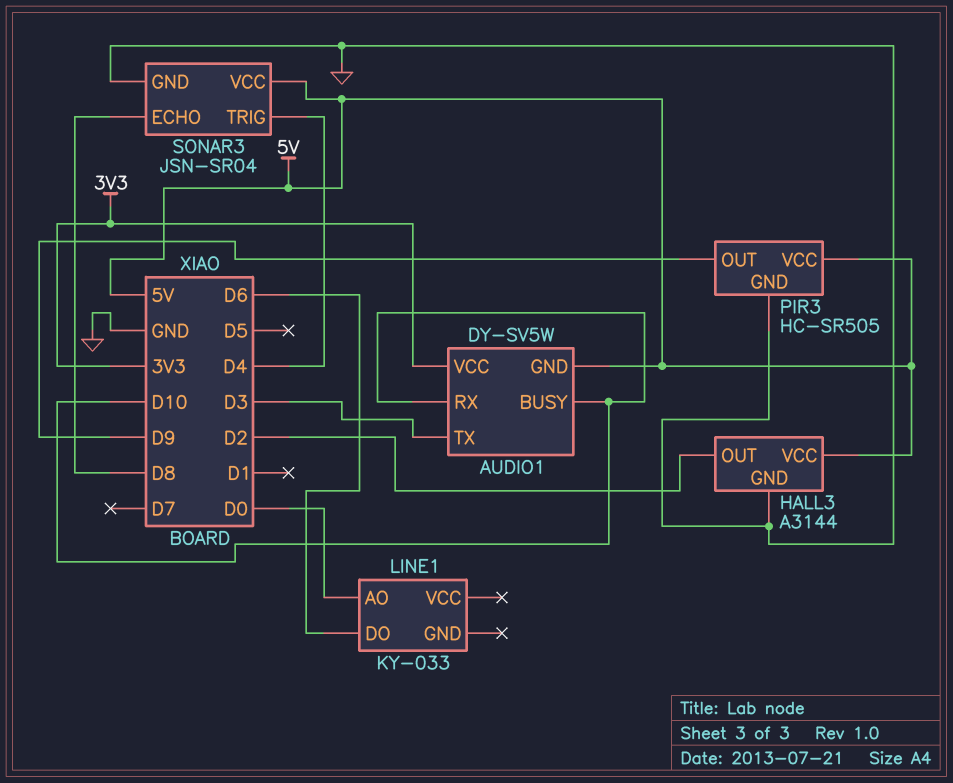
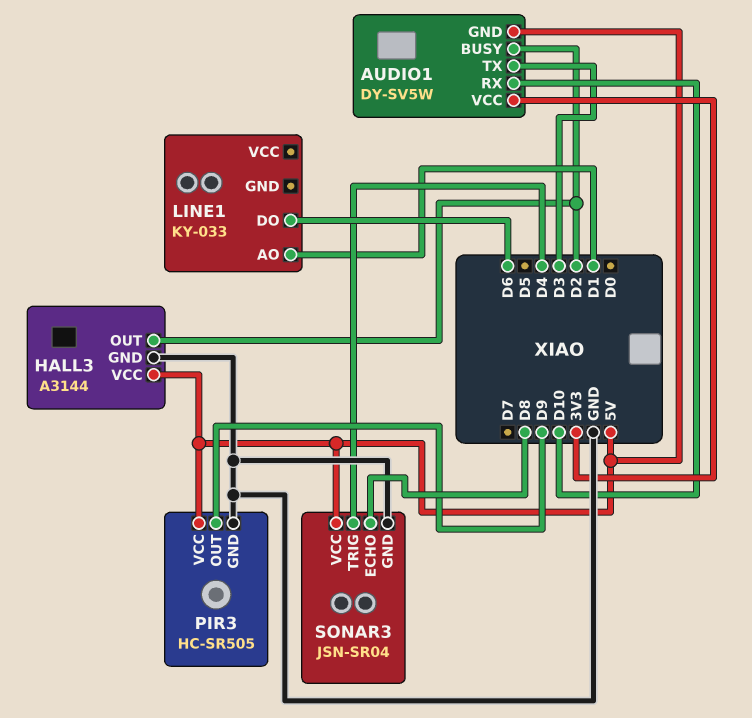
AUDIO1 pin BUSY: D10 -> D2
LINE1 pin AO: D0 -> D1

